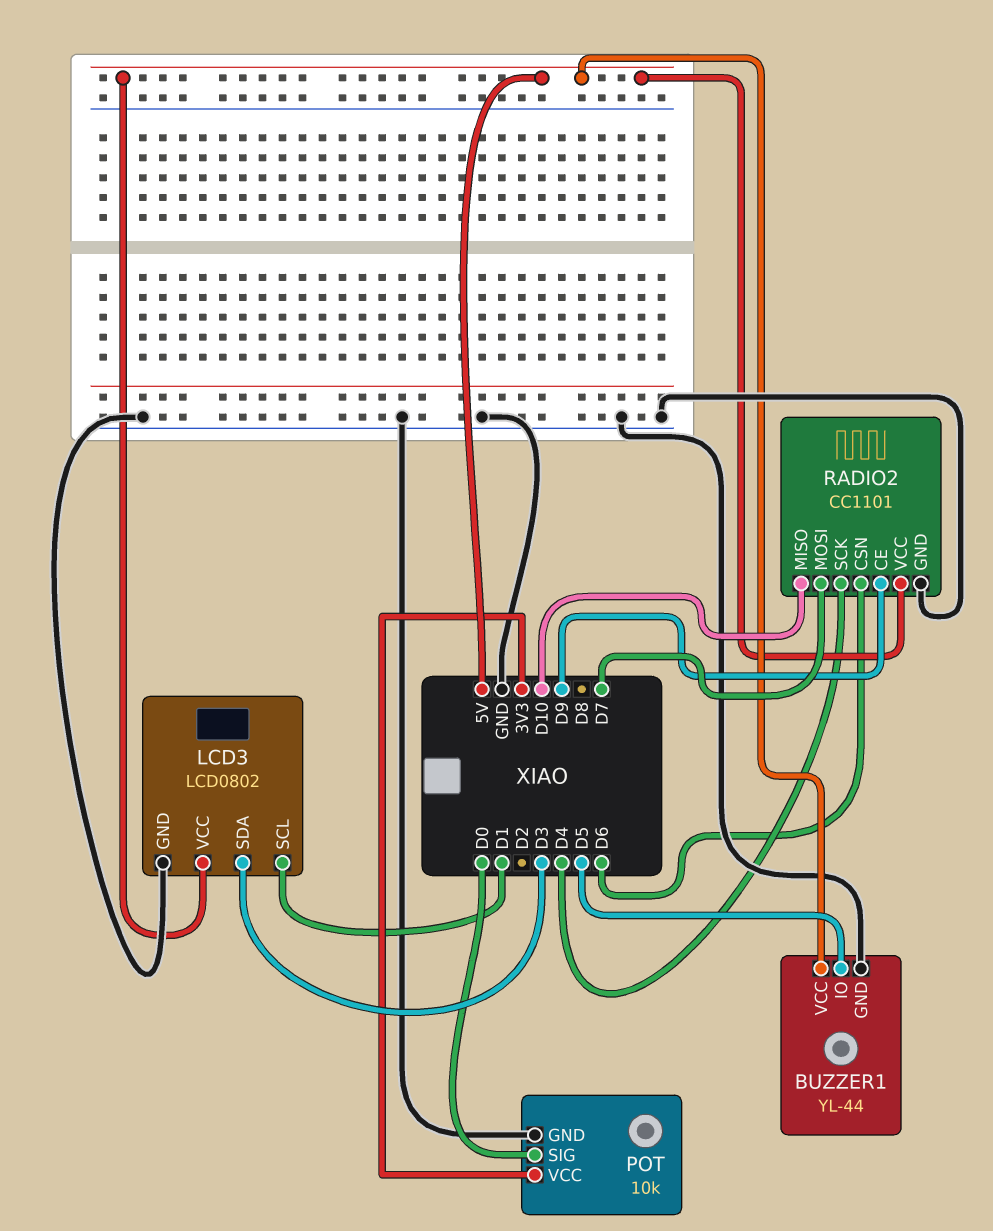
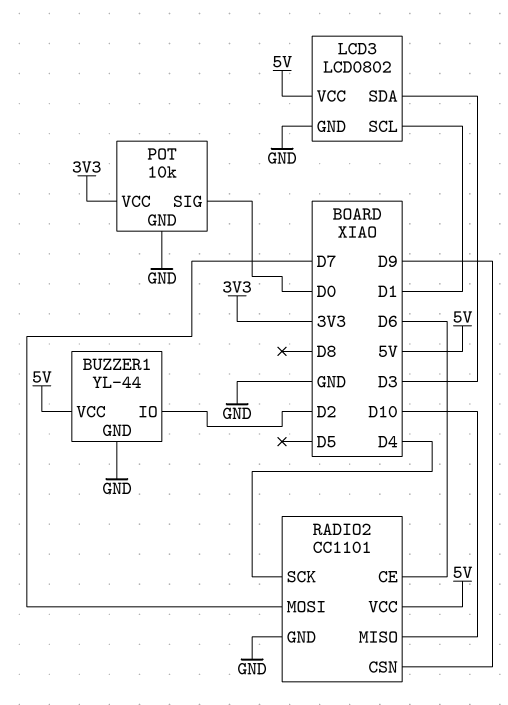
BUZZER1 pin IO: D5 -> D2
RADIO2 pin CE: D9 -> D6
RADIO2 pin CSN: D6 -> D9

